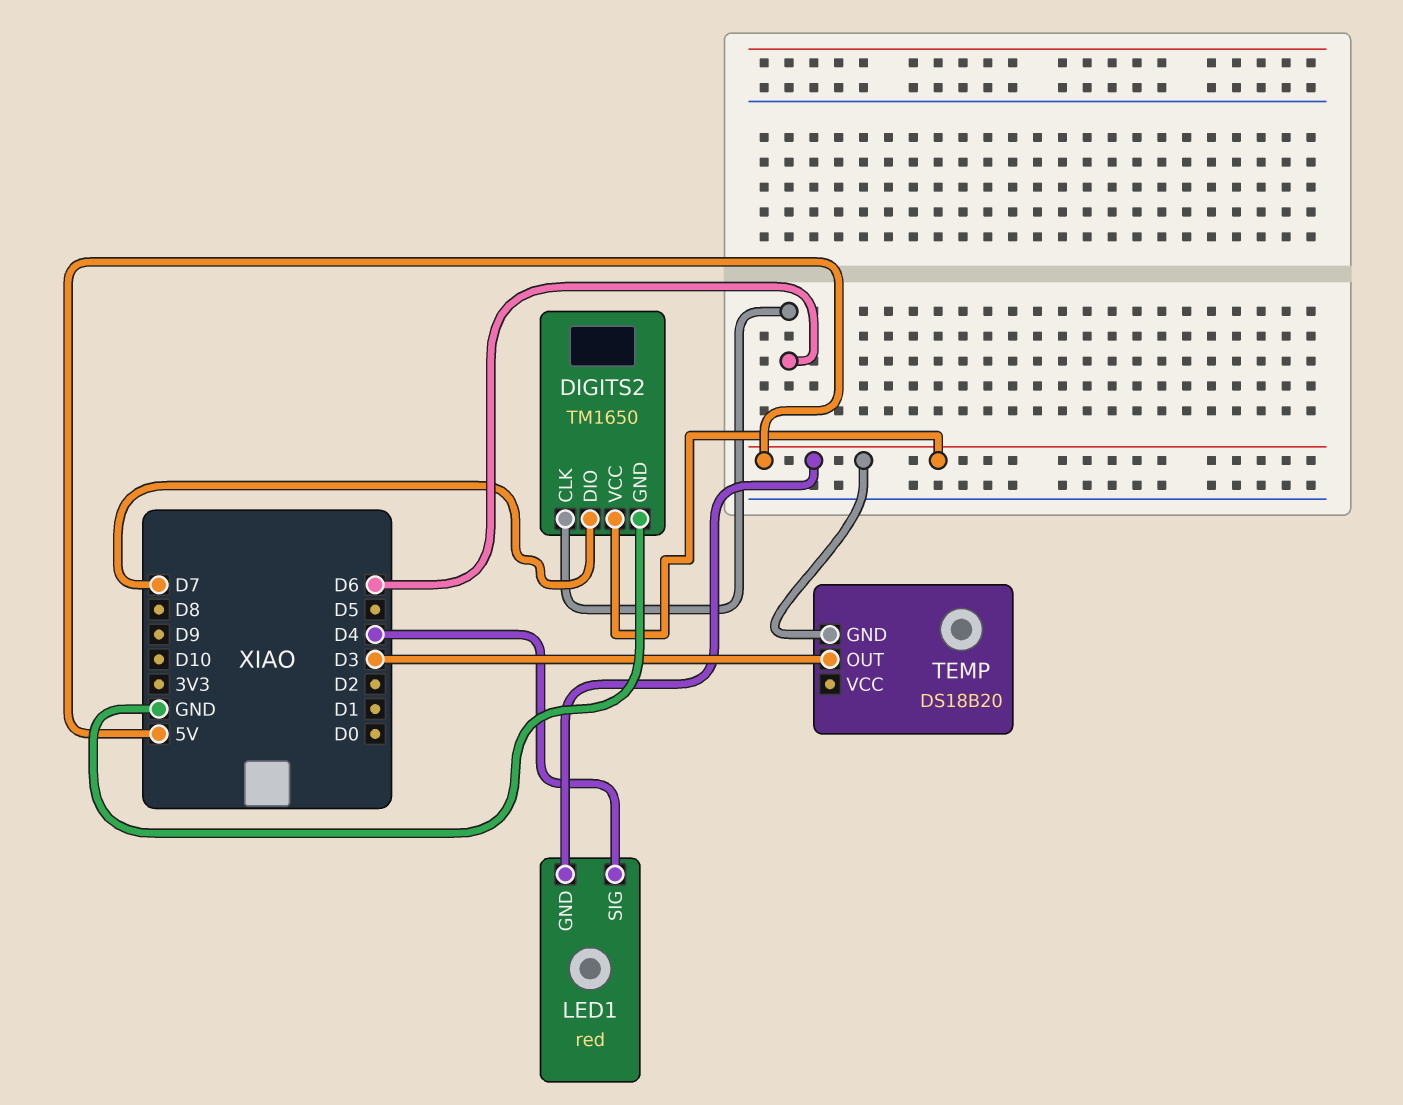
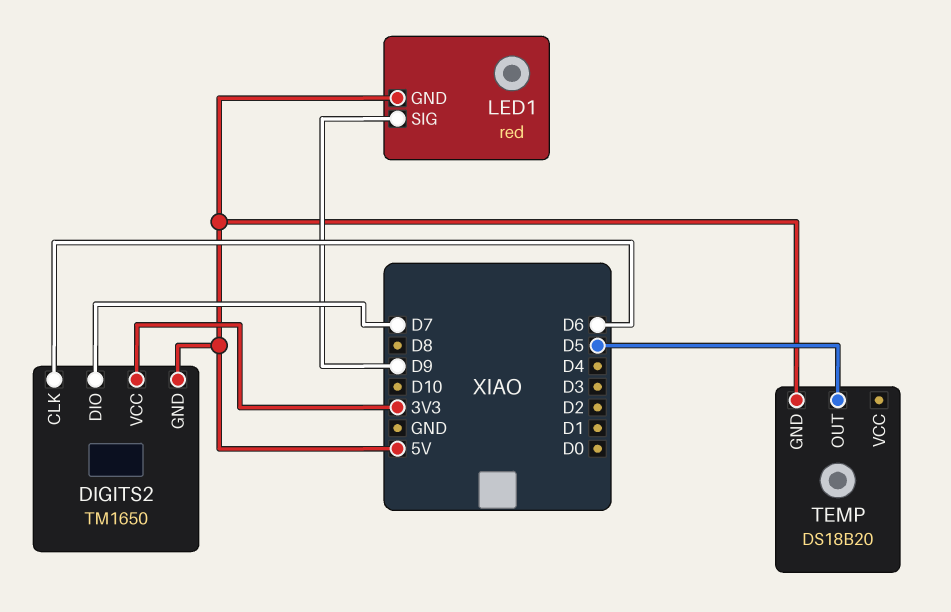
DIGITS2 pin GND: GND -> 5V
DIGITS2 pin VCC: 5V -> 3V3
LED1 pin SIG: D4 -> D9
TEMP pin OUT: D3 -> D5

